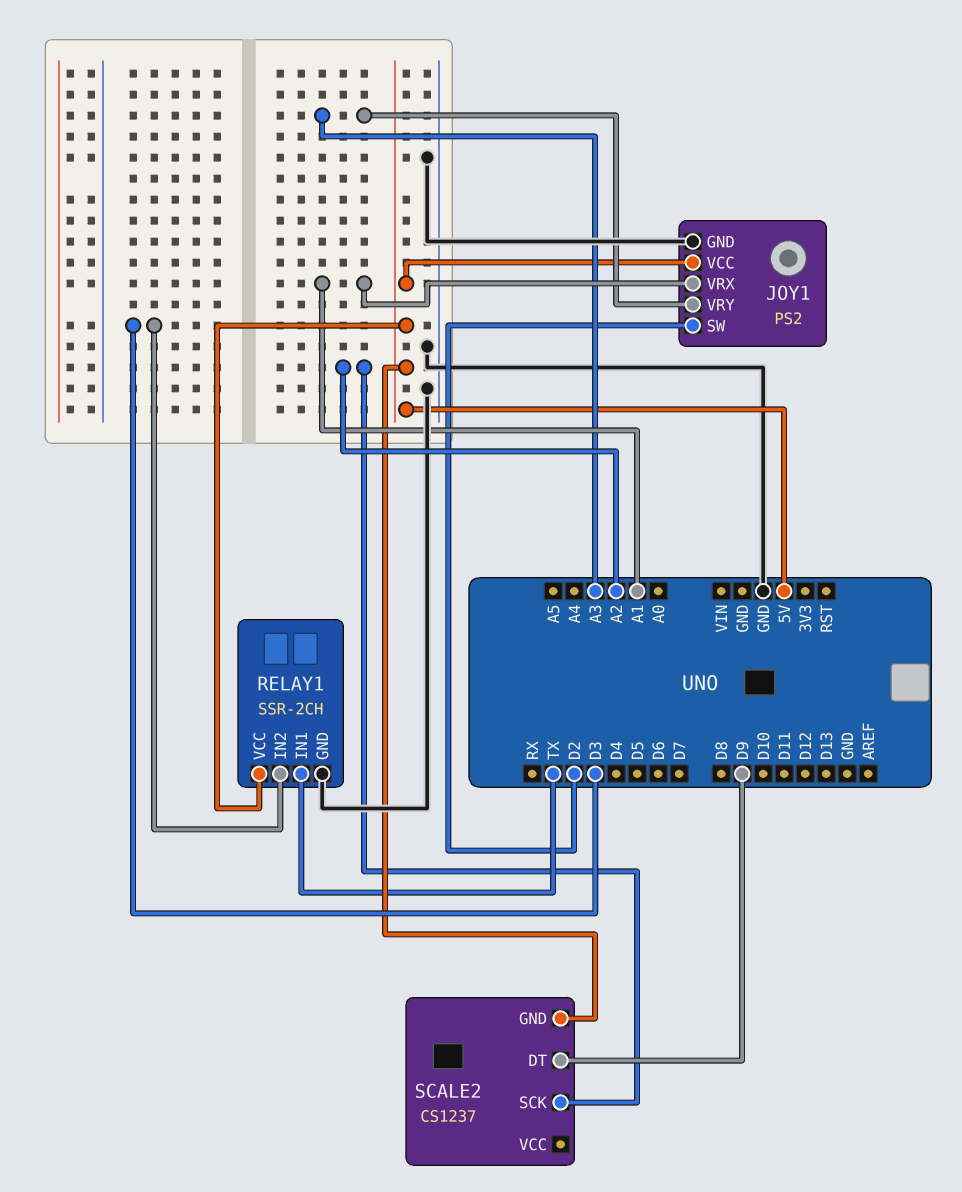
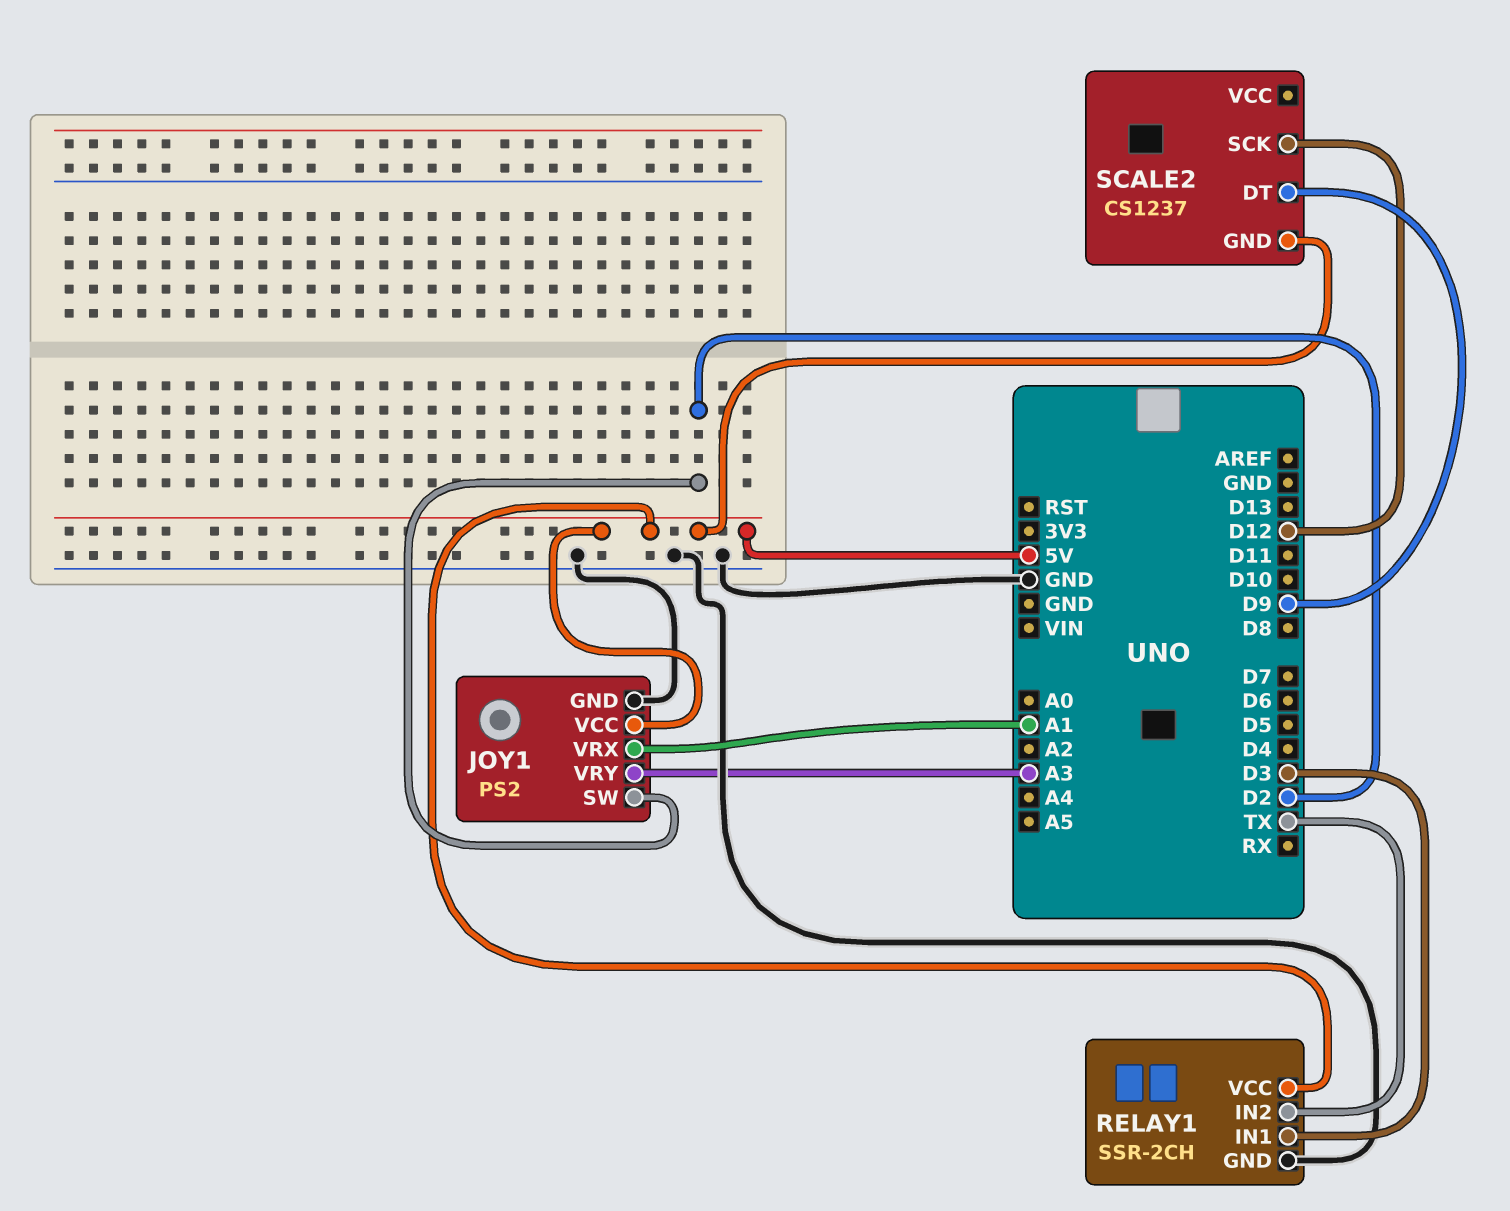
RELAY1 pin IN1: TX -> D3
RELAY1 pin IN2: D3 -> TX
SCALE2 pin SCK: A2 -> D12

